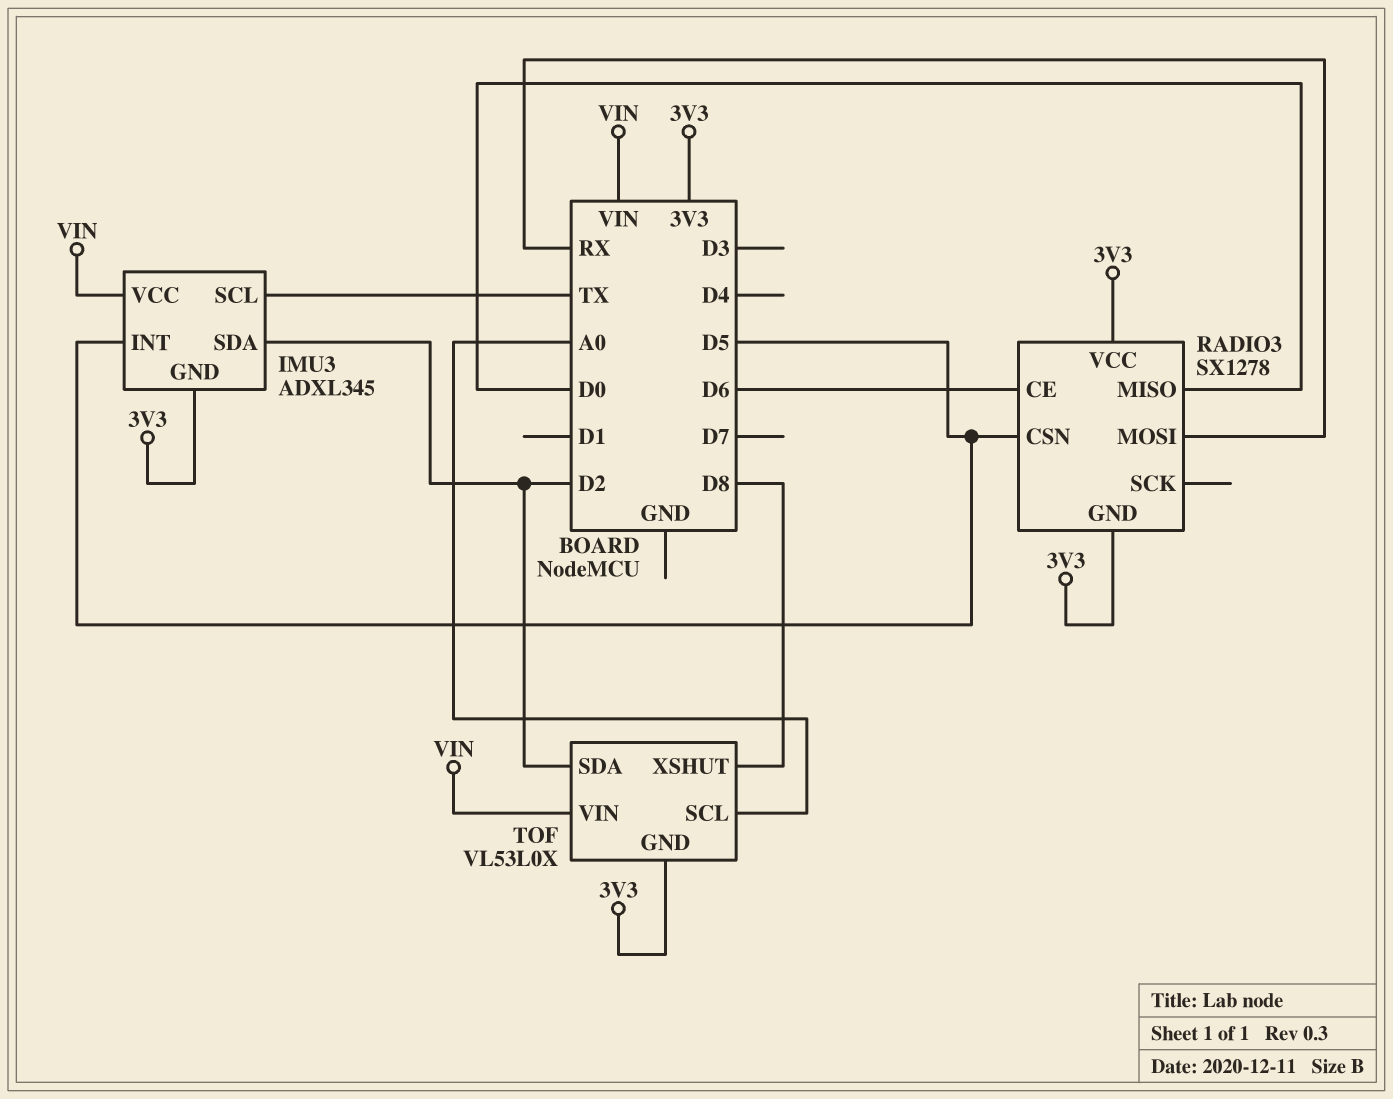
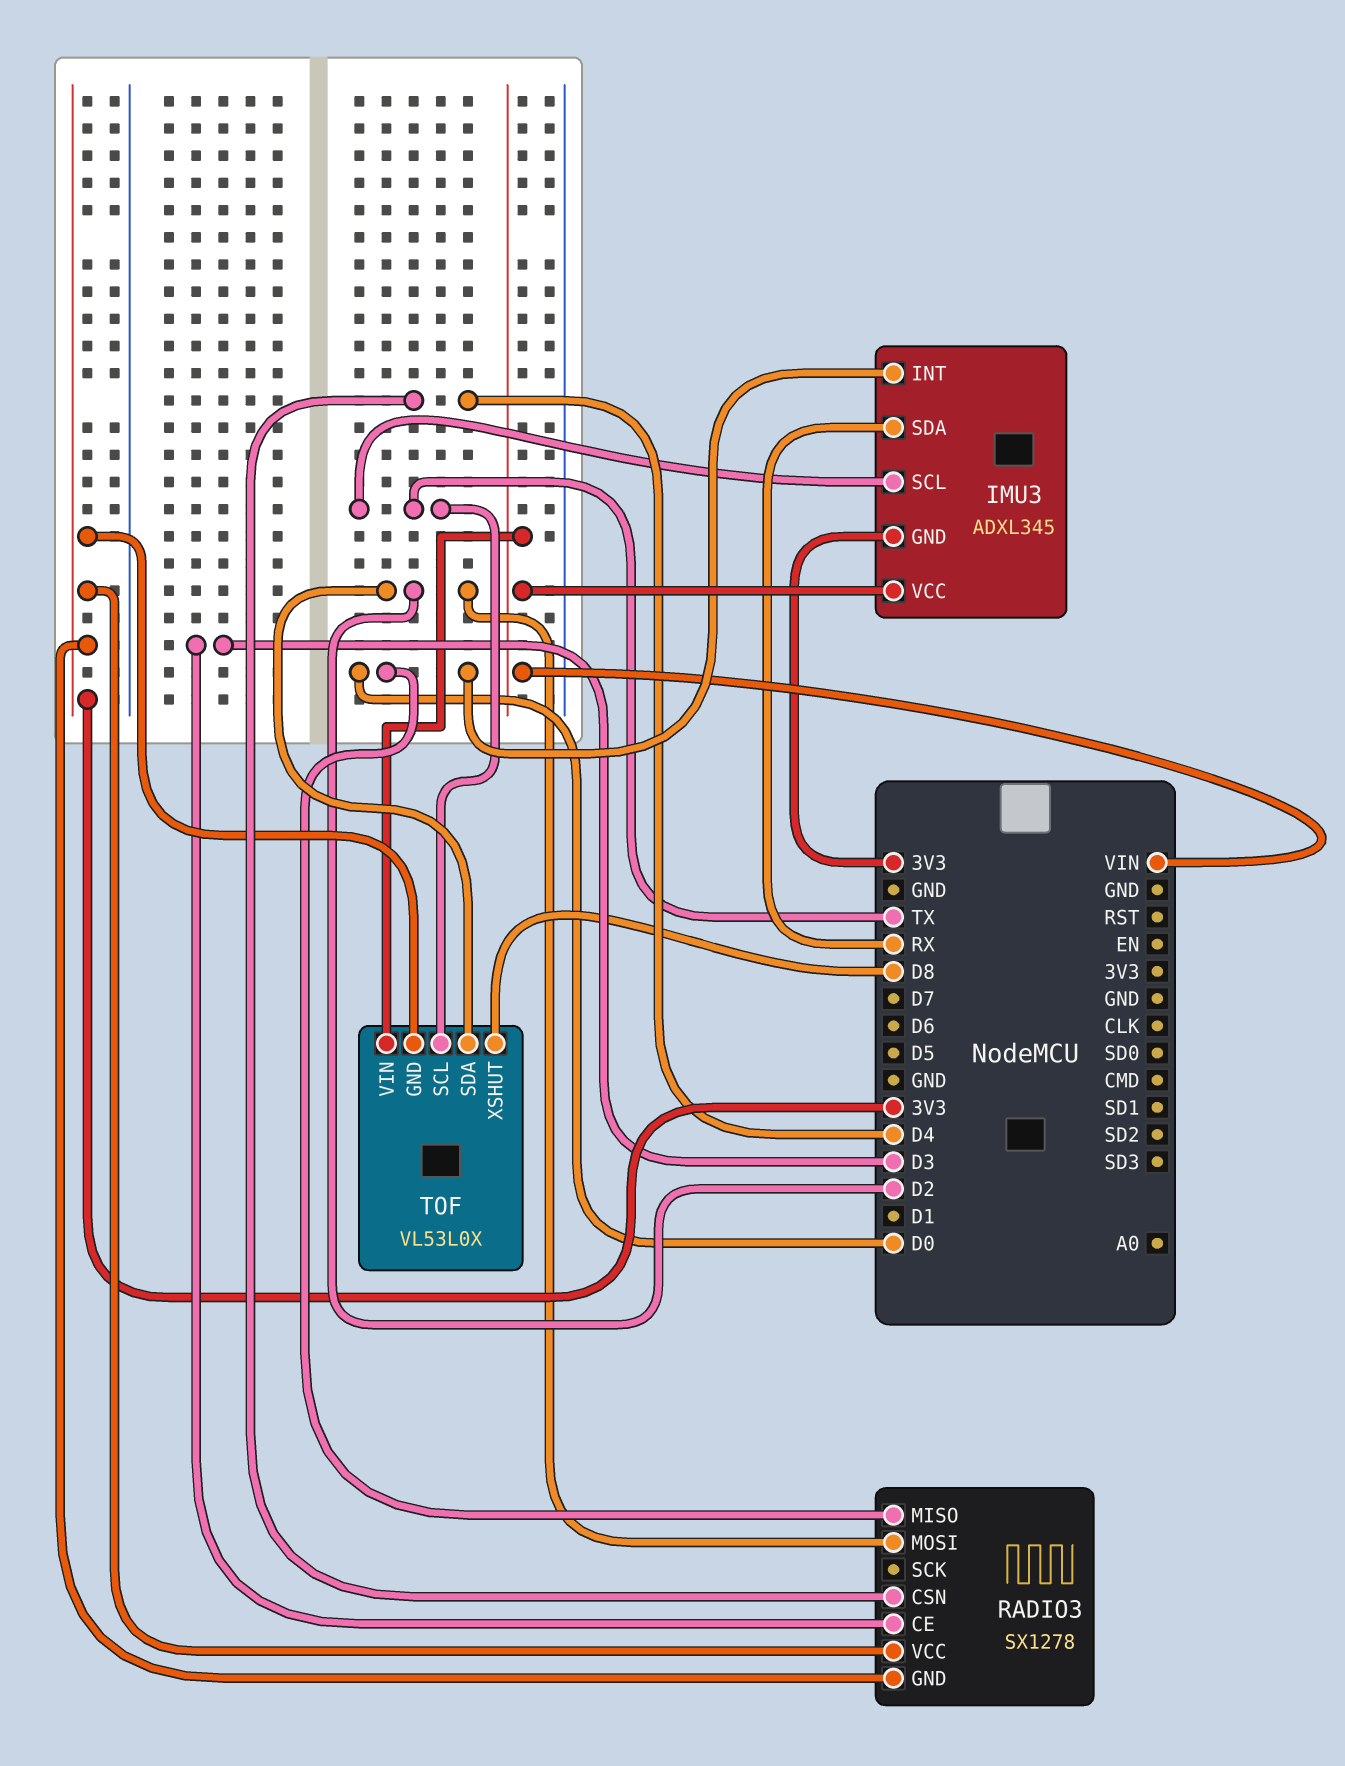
IMU3 pin INT: D5 -> D0
IMU3 pin SDA: D2 -> RX
RADIO3 pin CE: D6 -> D3
RADIO3 pin CSN: D5 -> D4
RADIO3 pin MOSI: RX -> D2
TOF pin SCL: A0 -> TX

